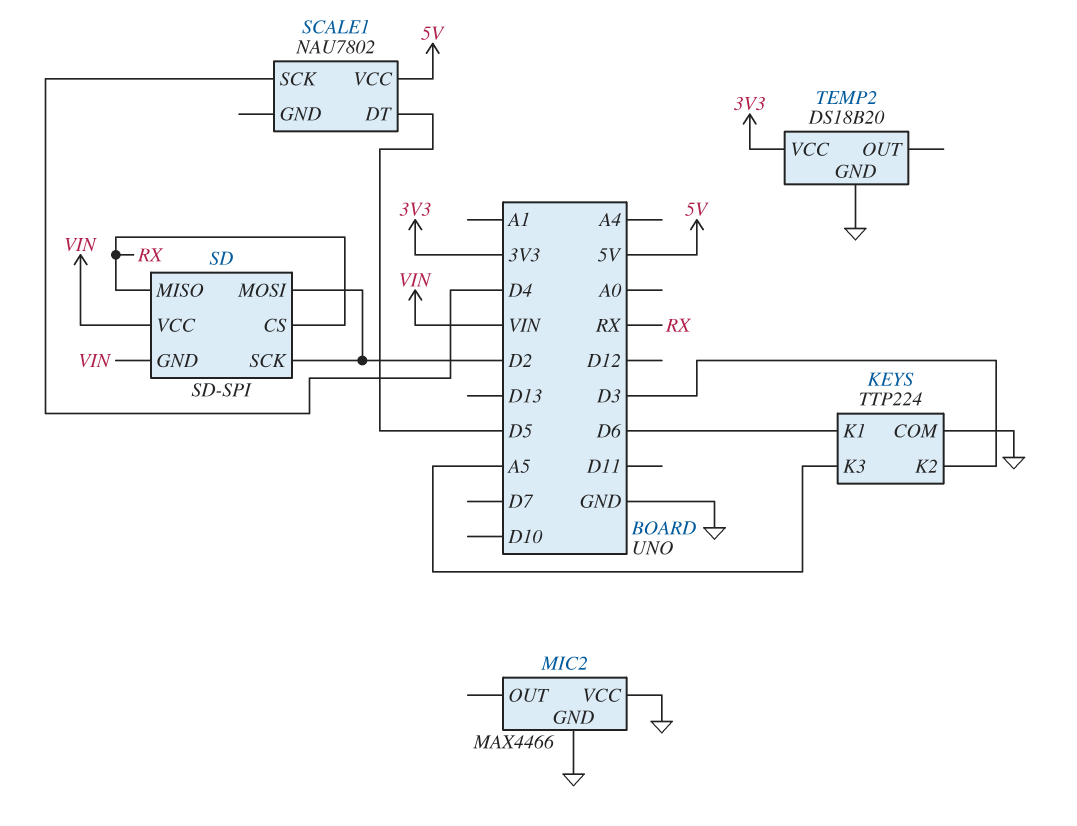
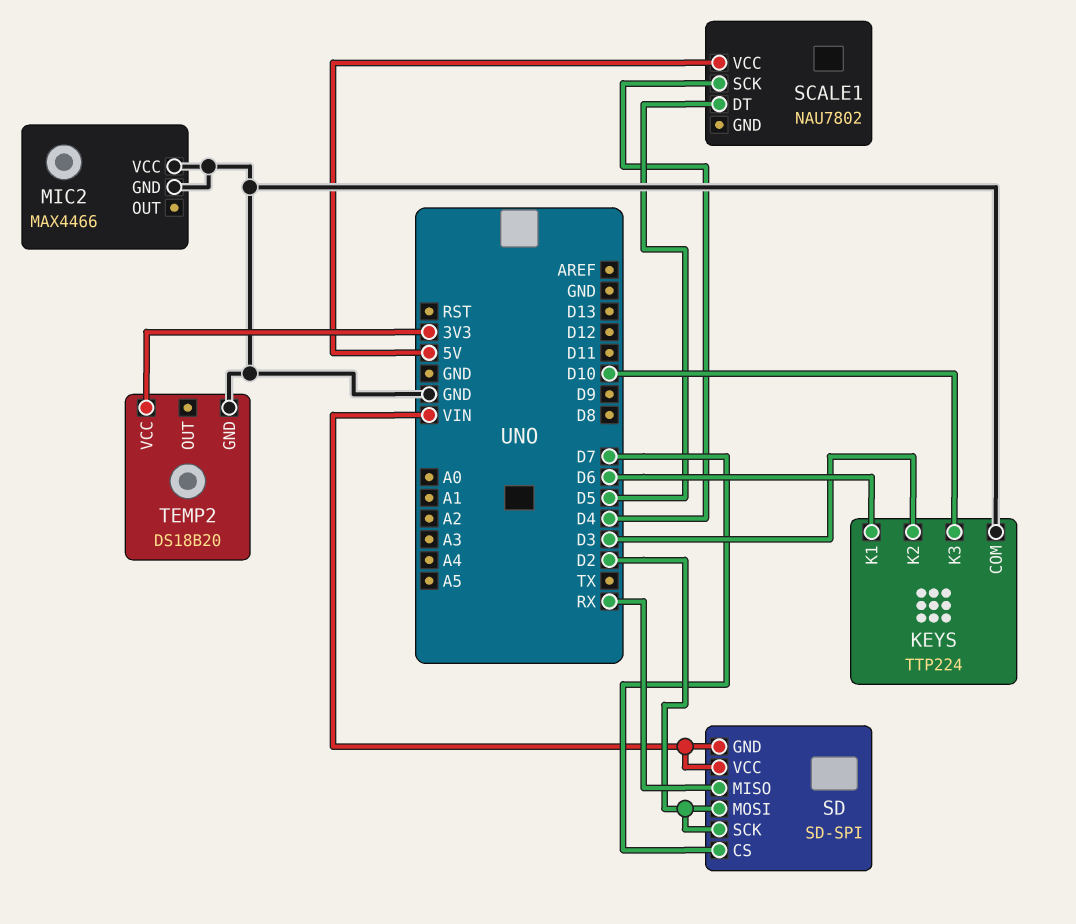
KEYS pin K3: A5 -> D10
SD pin CS: RX -> D7

